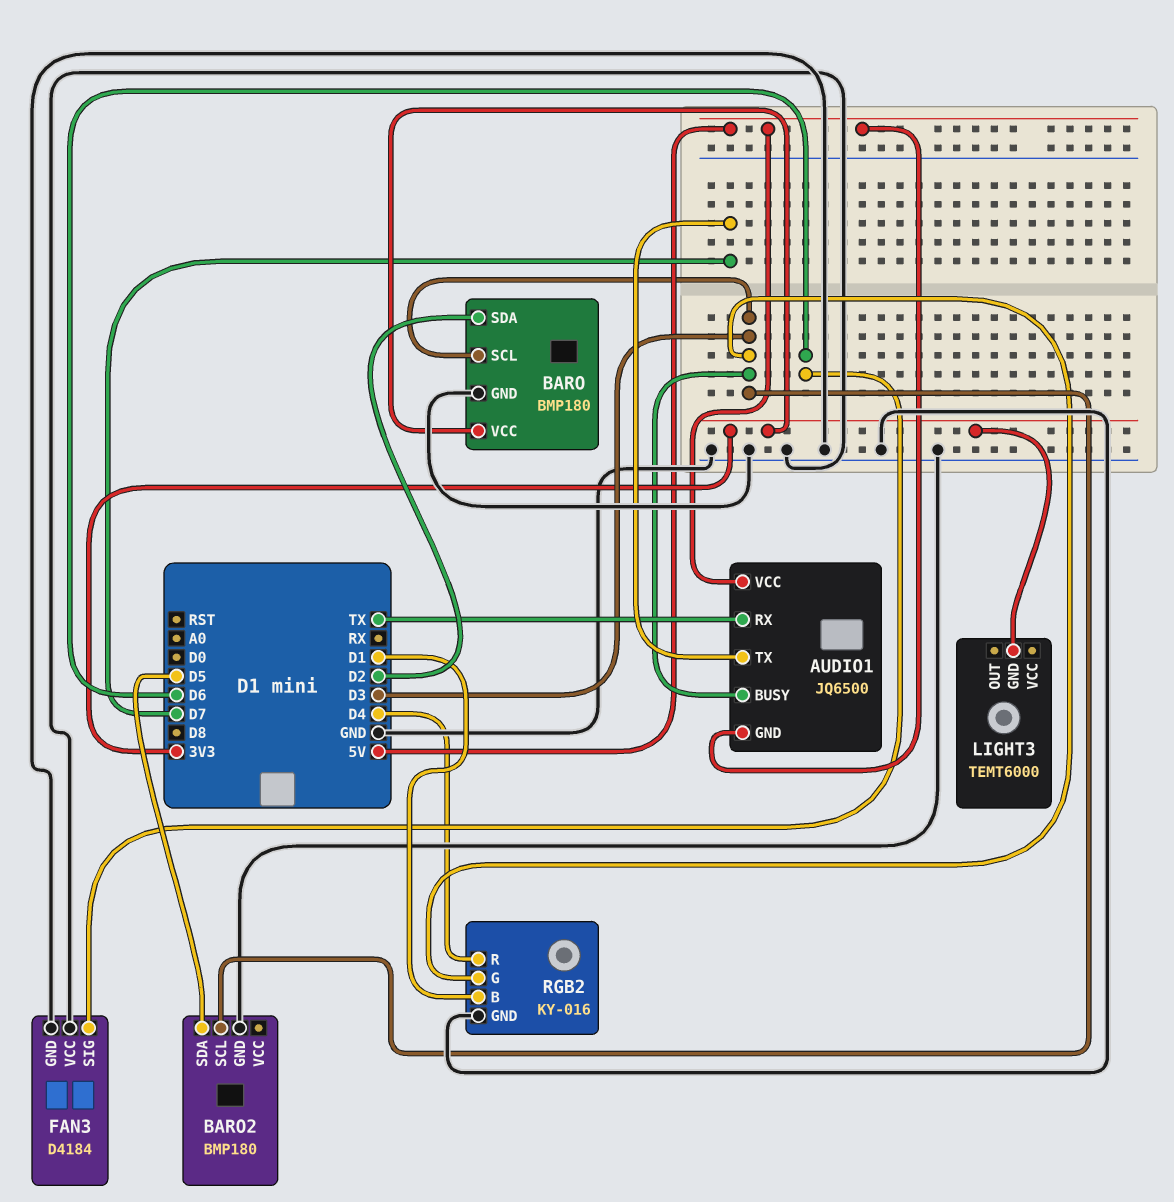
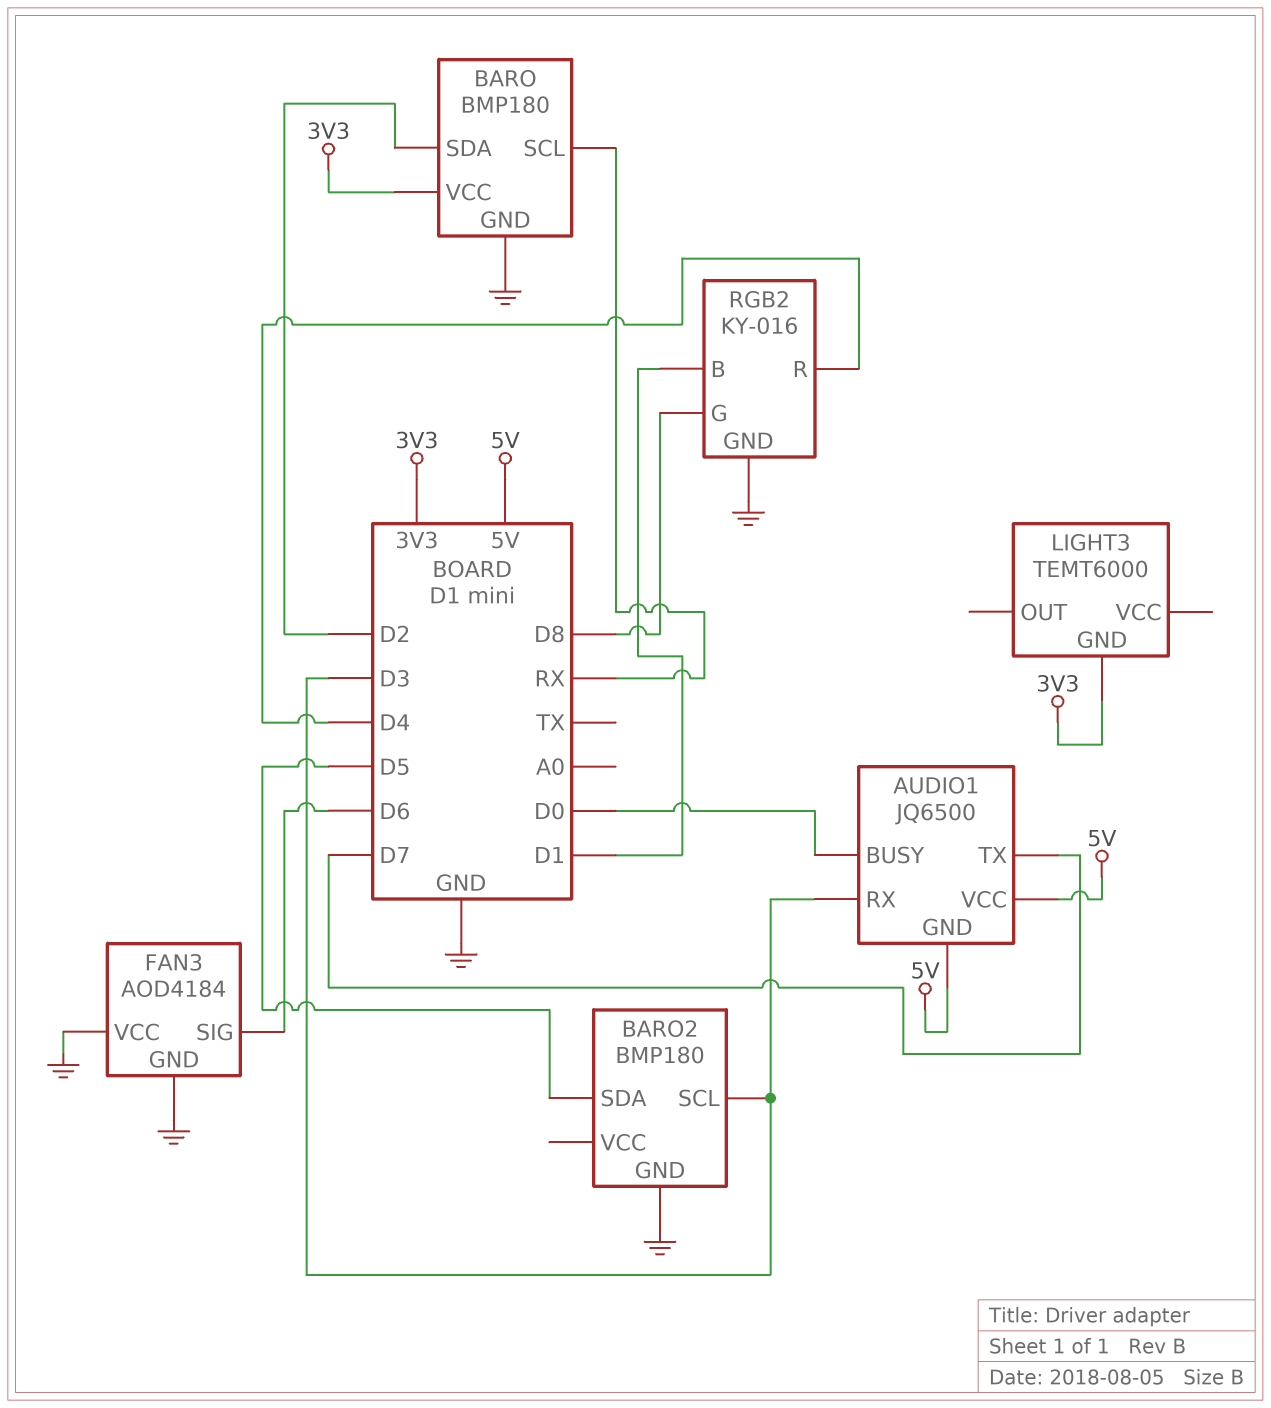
AUDIO1 pin BUSY: D3 -> D0
AUDIO1 pin RX: TX -> D3
BARO pin SCL: D3 -> RX
FAN3: D4184 -> AOD4184
RGB2 pin G: D3 -> D8

